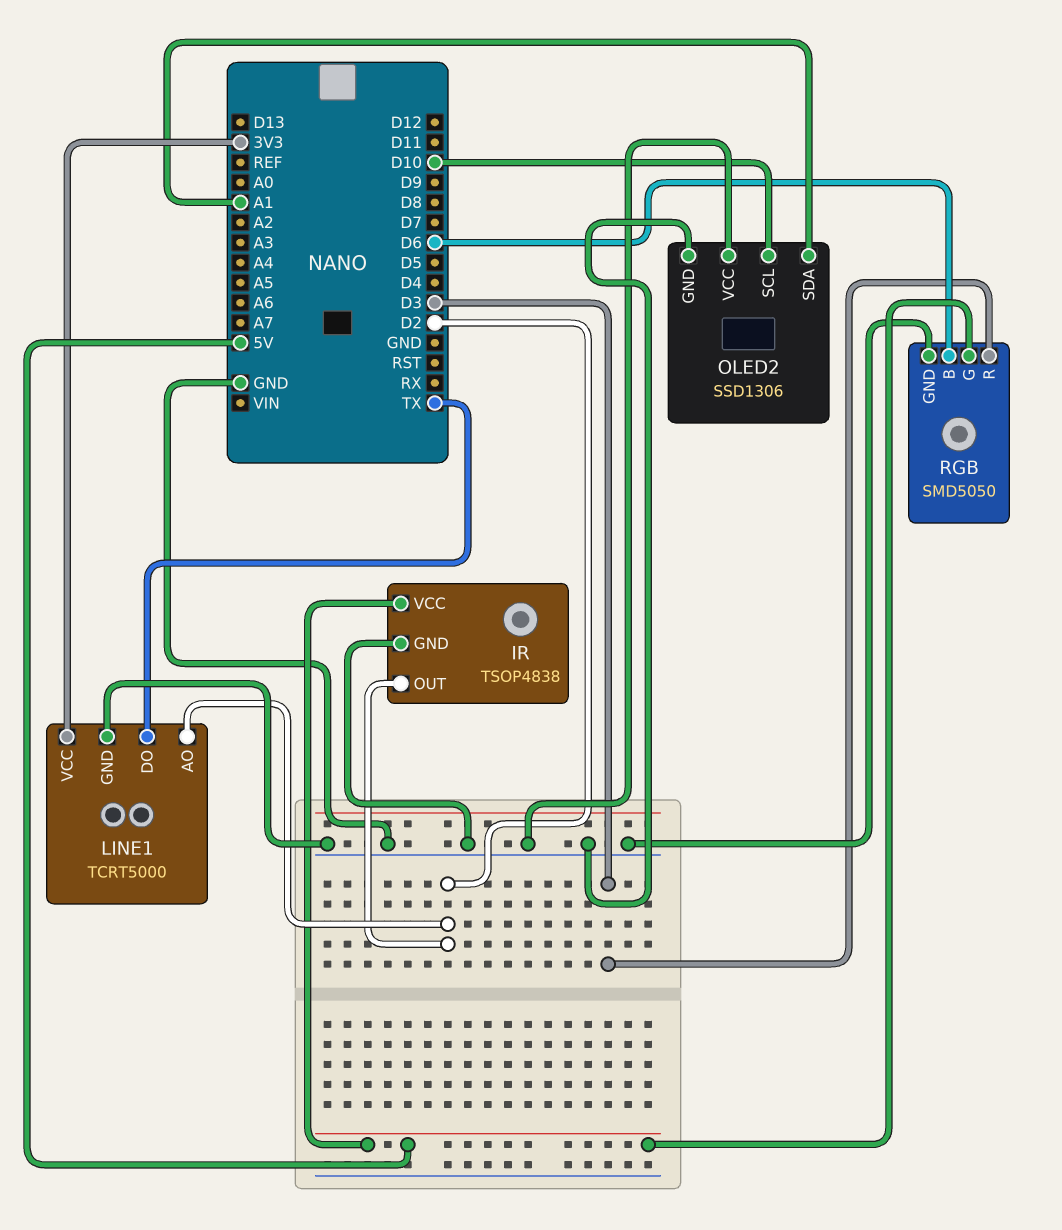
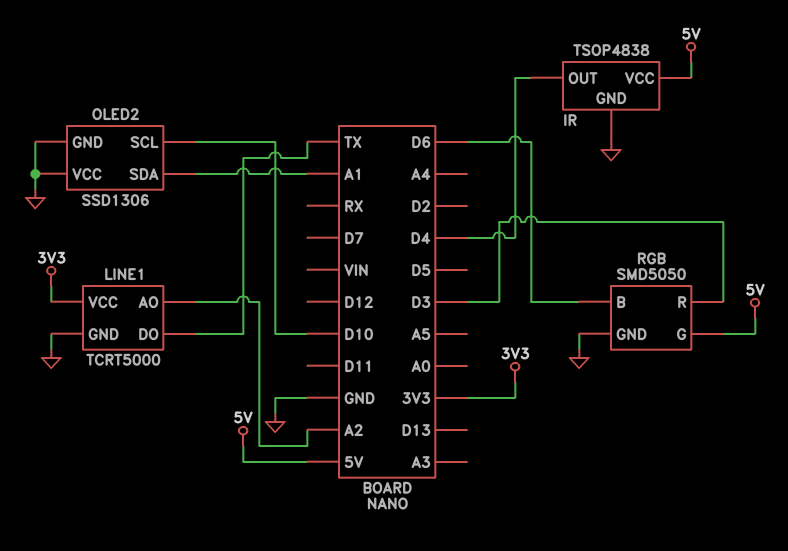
IR pin OUT: D2 -> D4
LINE1 pin AO: D2 -> A2

